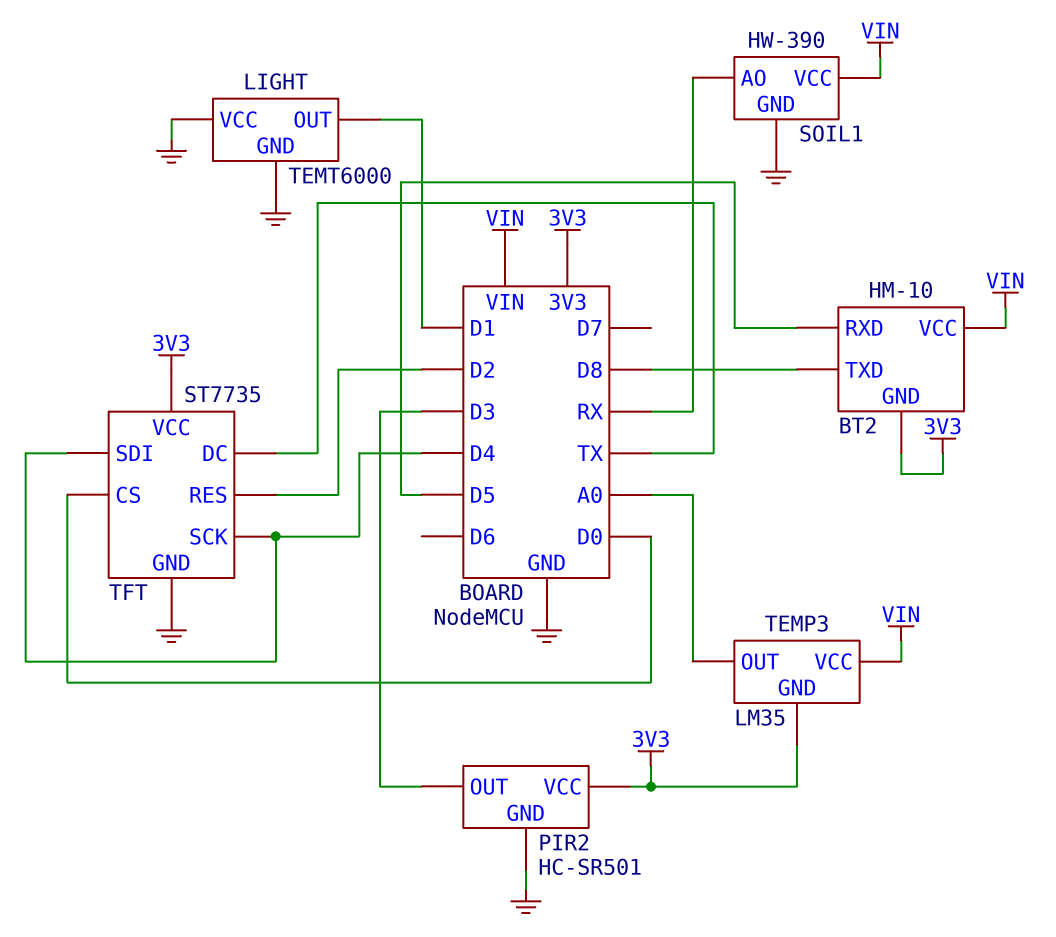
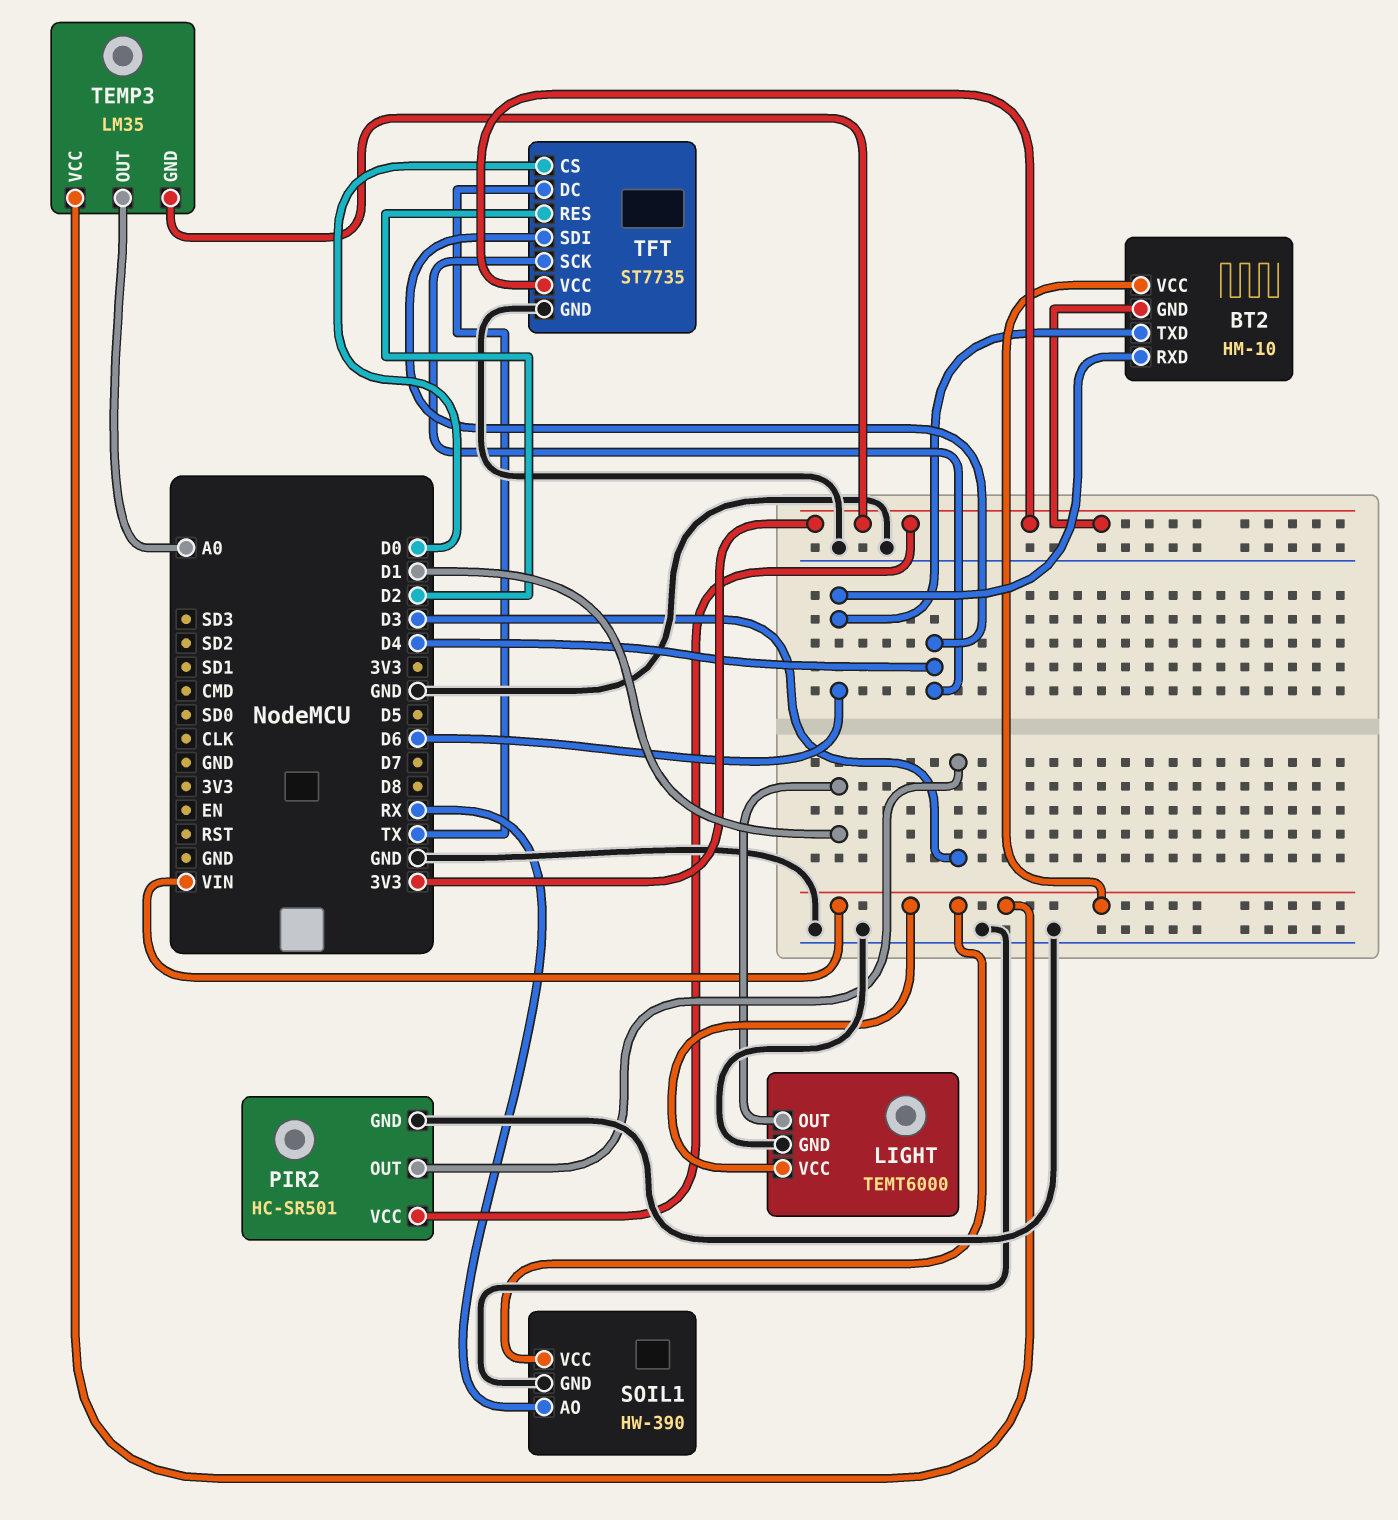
BT2 pin RXD: D5 -> D6
BT2 pin TXD: D8 -> D6
LIGHT pin VCC: GND -> VIN

